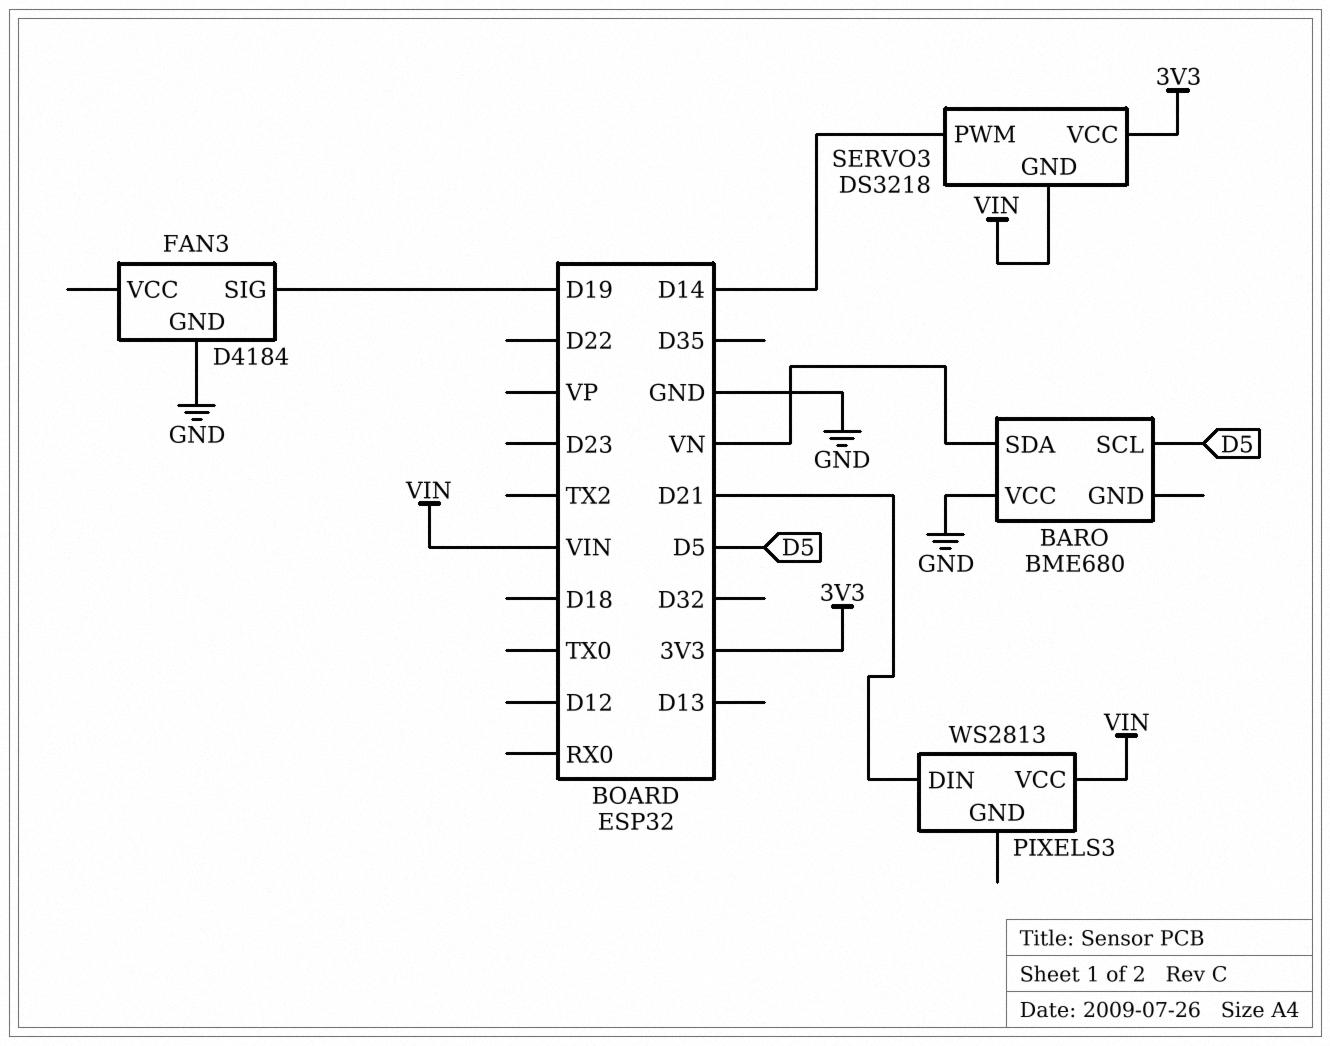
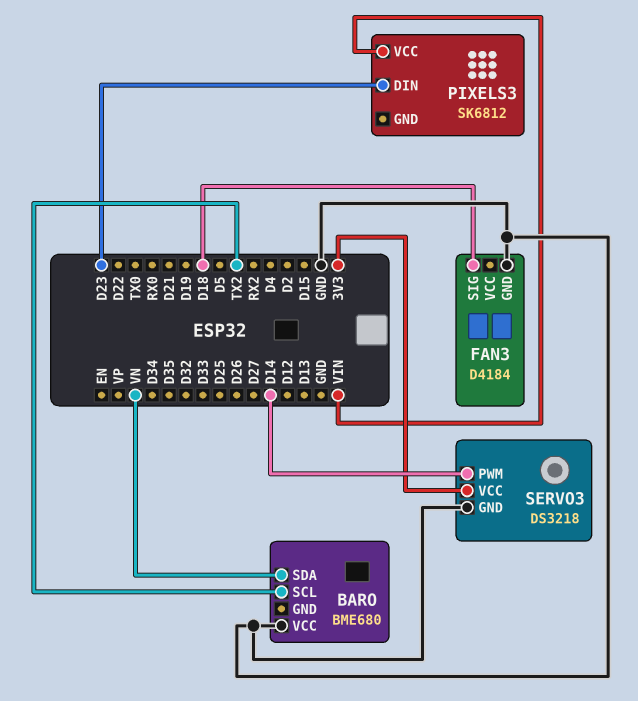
BARO pin SCL: D5 -> TX2
FAN3 pin SIG: D19 -> D18
PIXELS3: WS2813 -> SK6812
PIXELS3 pin DIN: D21 -> D23
SERVO3 pin GND: VIN -> GND

